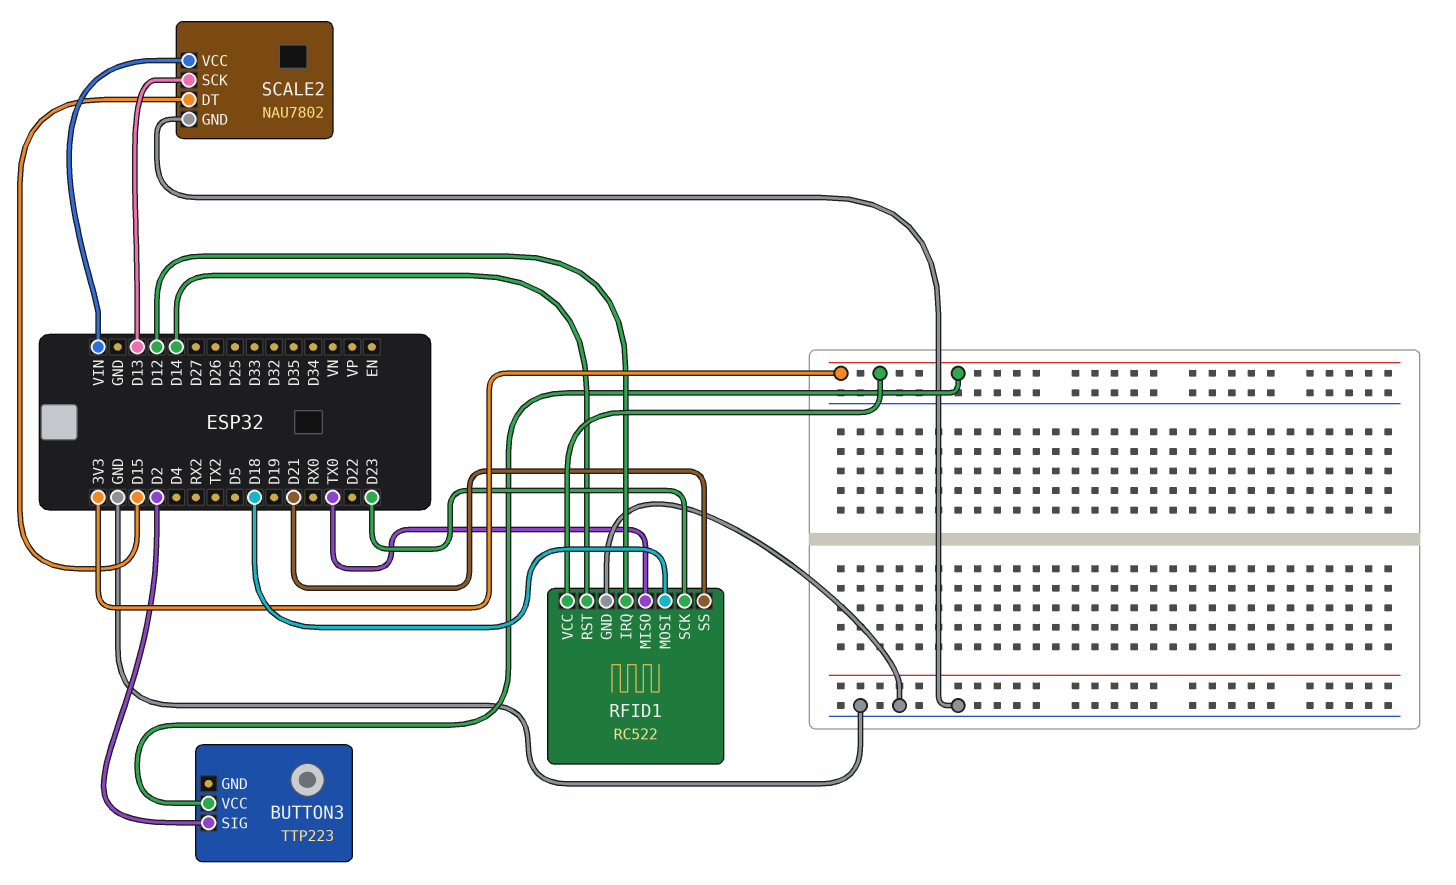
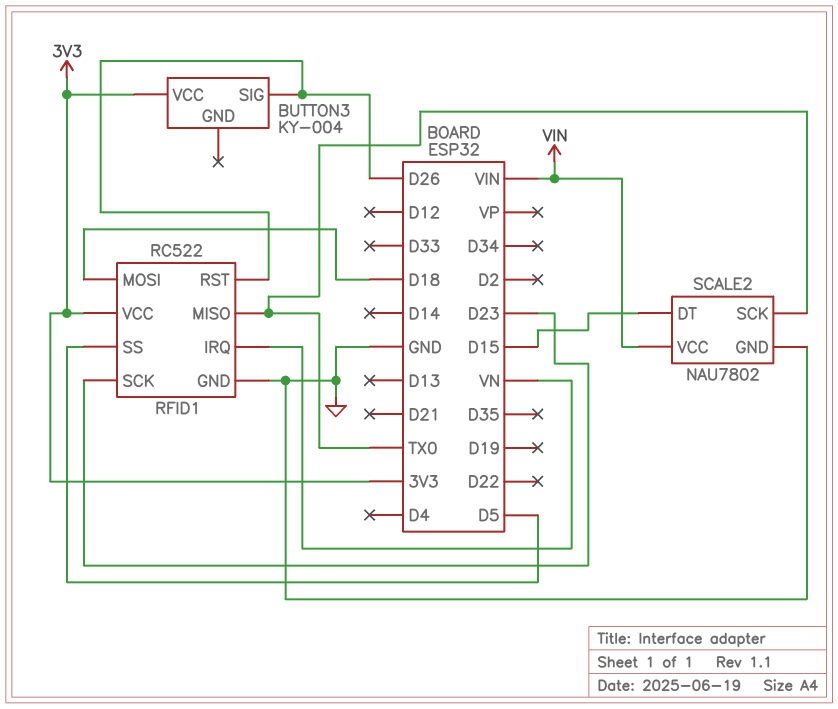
BUTTON3: TTP223 -> KY-004
BUTTON3 pin SIG: D2 -> D26
RFID1 pin IRQ: D12 -> VN
RFID1 pin RST: D14 -> D26
RFID1 pin SS: D21 -> D5
SCALE2 pin SCK: D13 -> TX0

